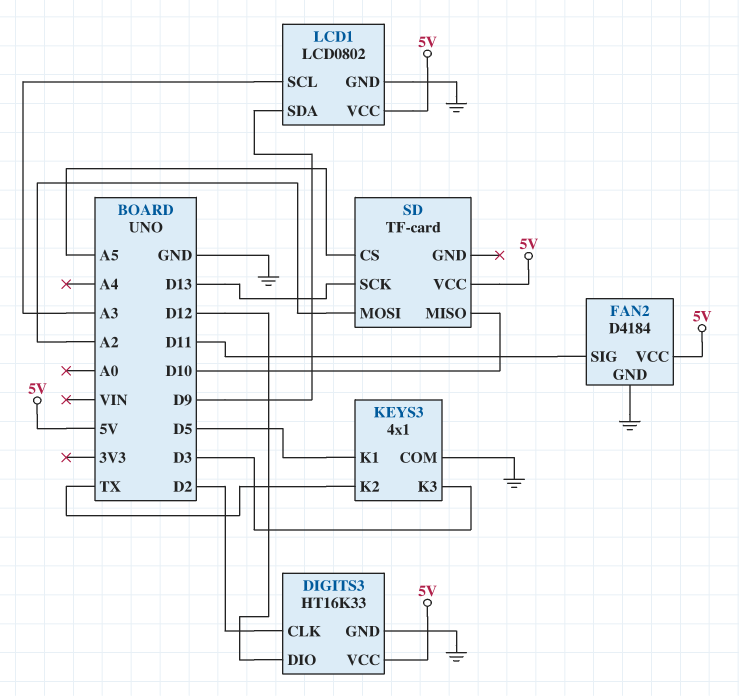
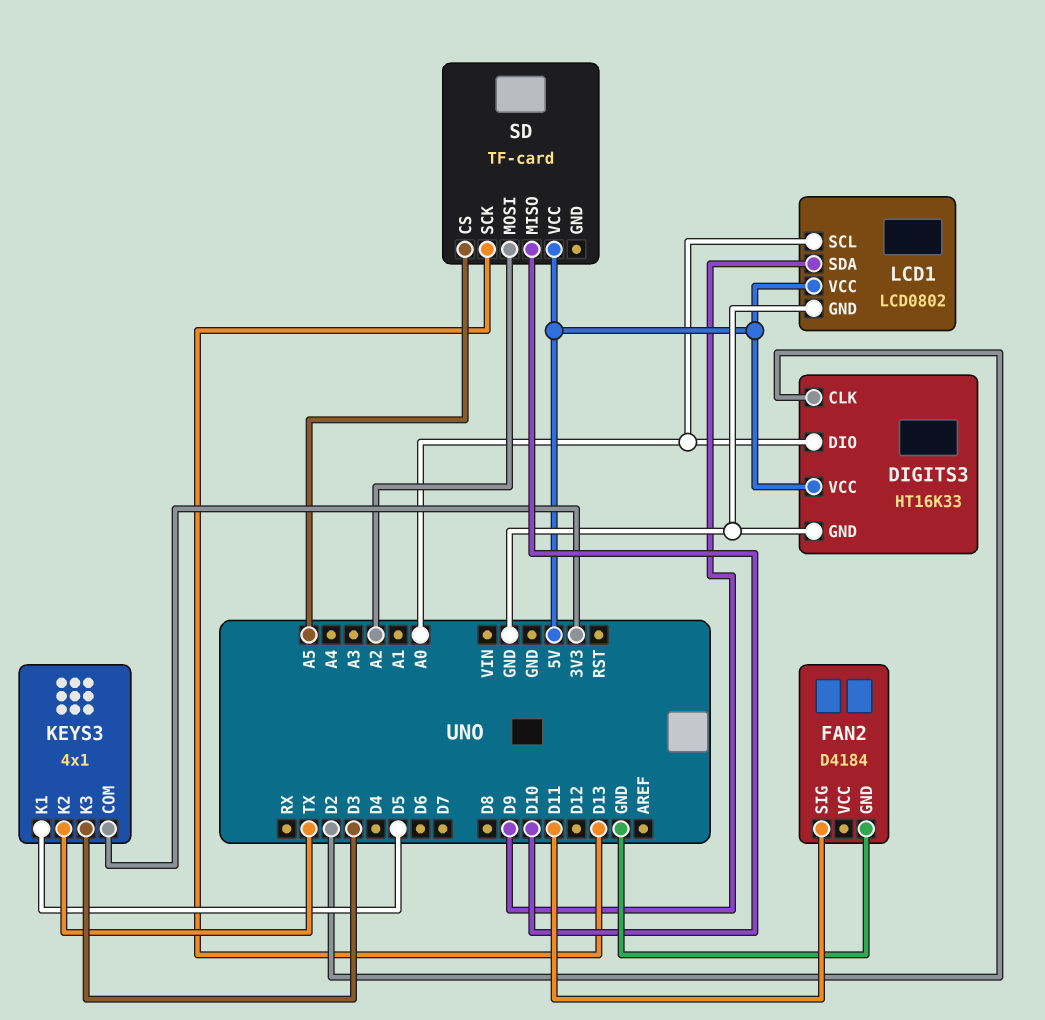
DIGITS3 pin DIO: D12 -> A0
FAN2 pin VCC: 5V -> none
KEYS3 pin COM: GND -> 3V3
LCD1 pin SCL: A3 -> A0

